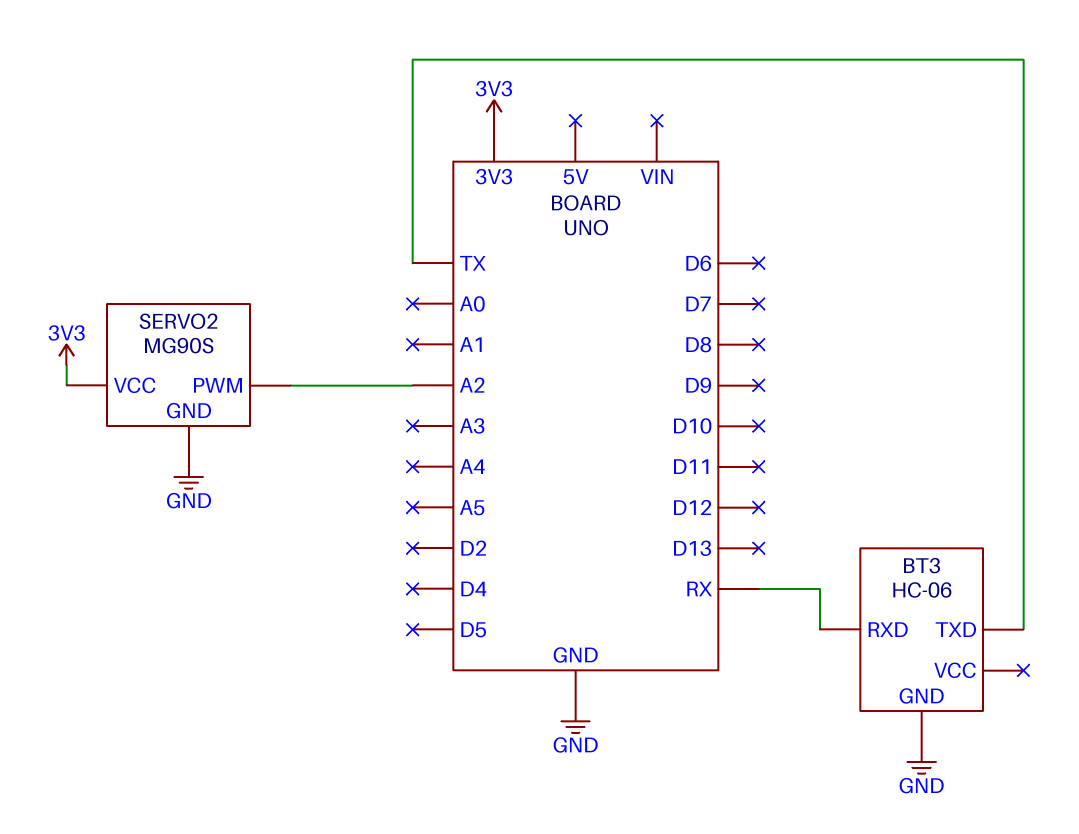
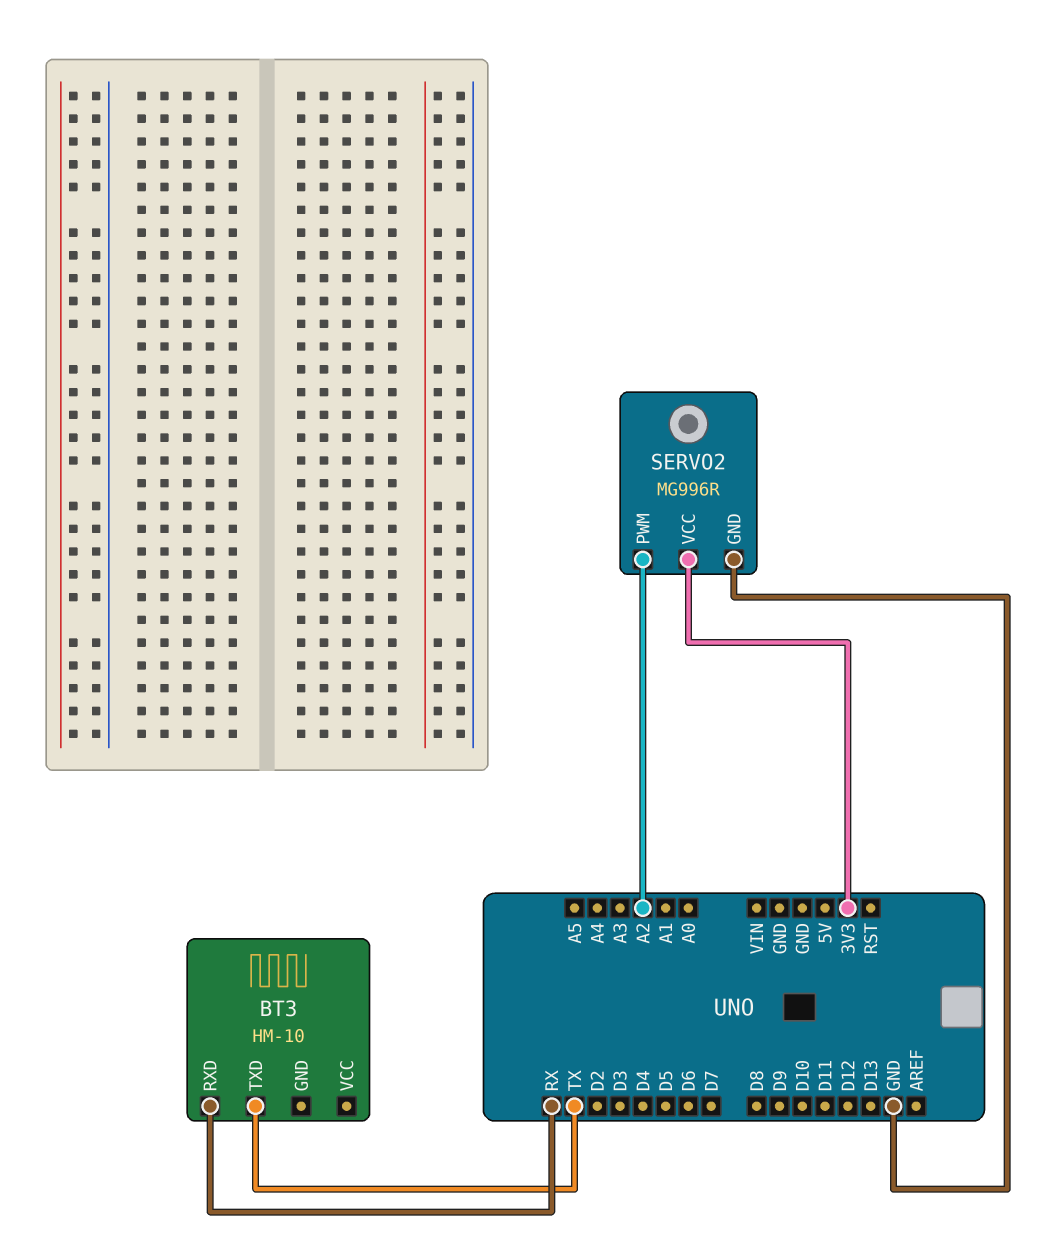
BT3: HC-06 -> HM-10
BT3 pin GND: GND -> none
SERVO2: MG90S -> MG996R

